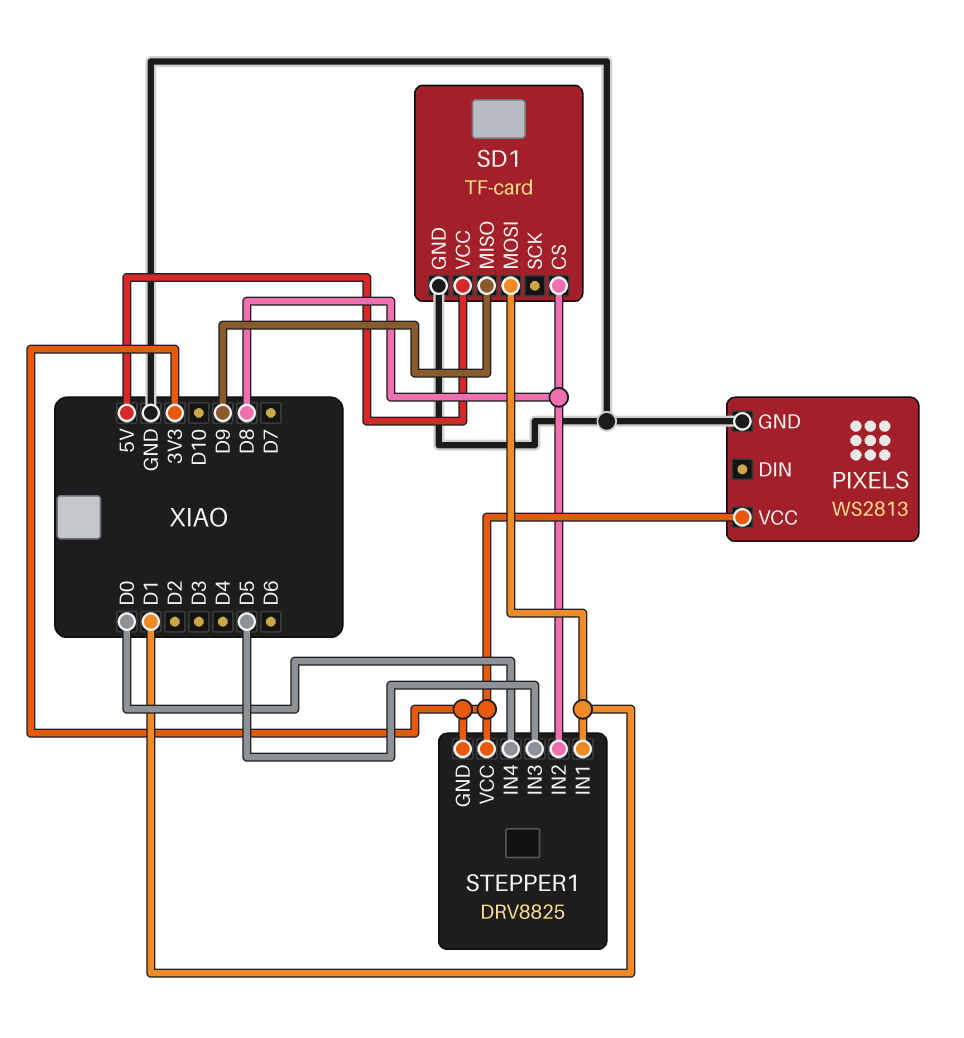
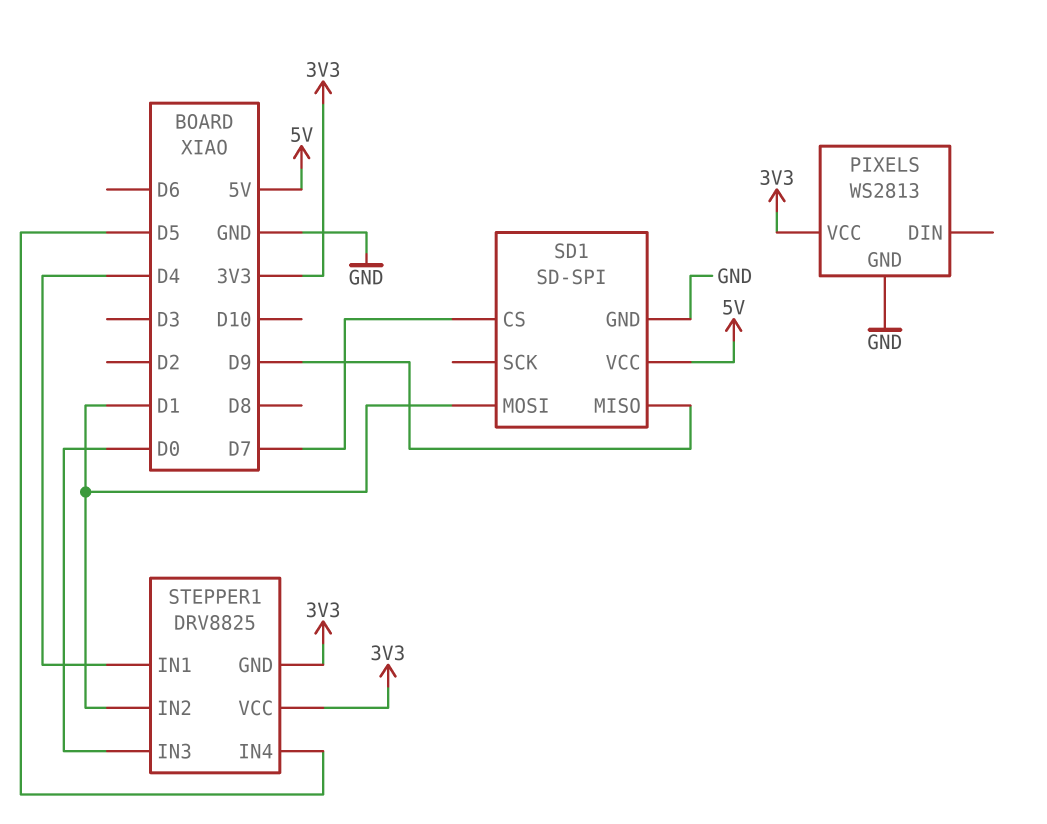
SD1: TF-card -> SD-SPI
SD1 pin CS: D8 -> D7
STEPPER1 pin IN1: D1 -> D4
STEPPER1 pin IN2: D8 -> D1
STEPPER1 pin IN3: D5 -> D0
STEPPER1 pin IN4: D0 -> D5

